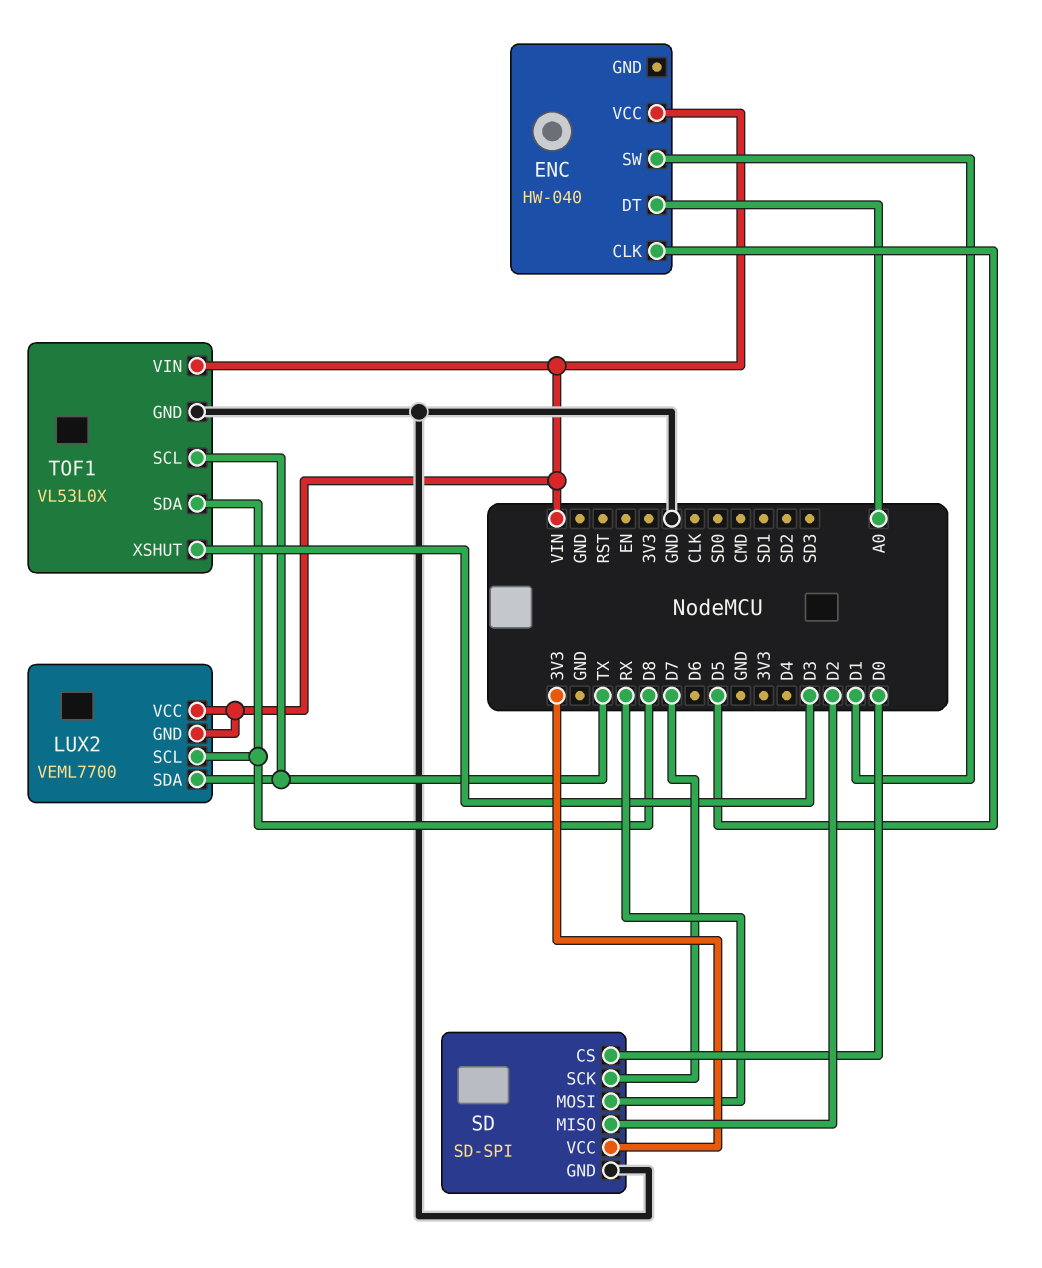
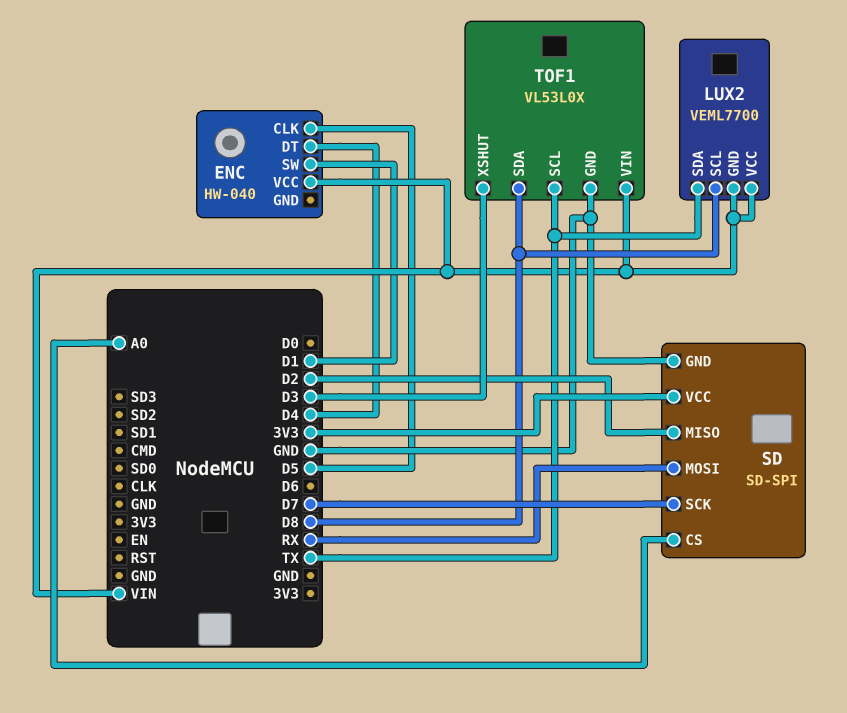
ENC pin DT: A0 -> D4
SD pin CS: D0 -> A0

